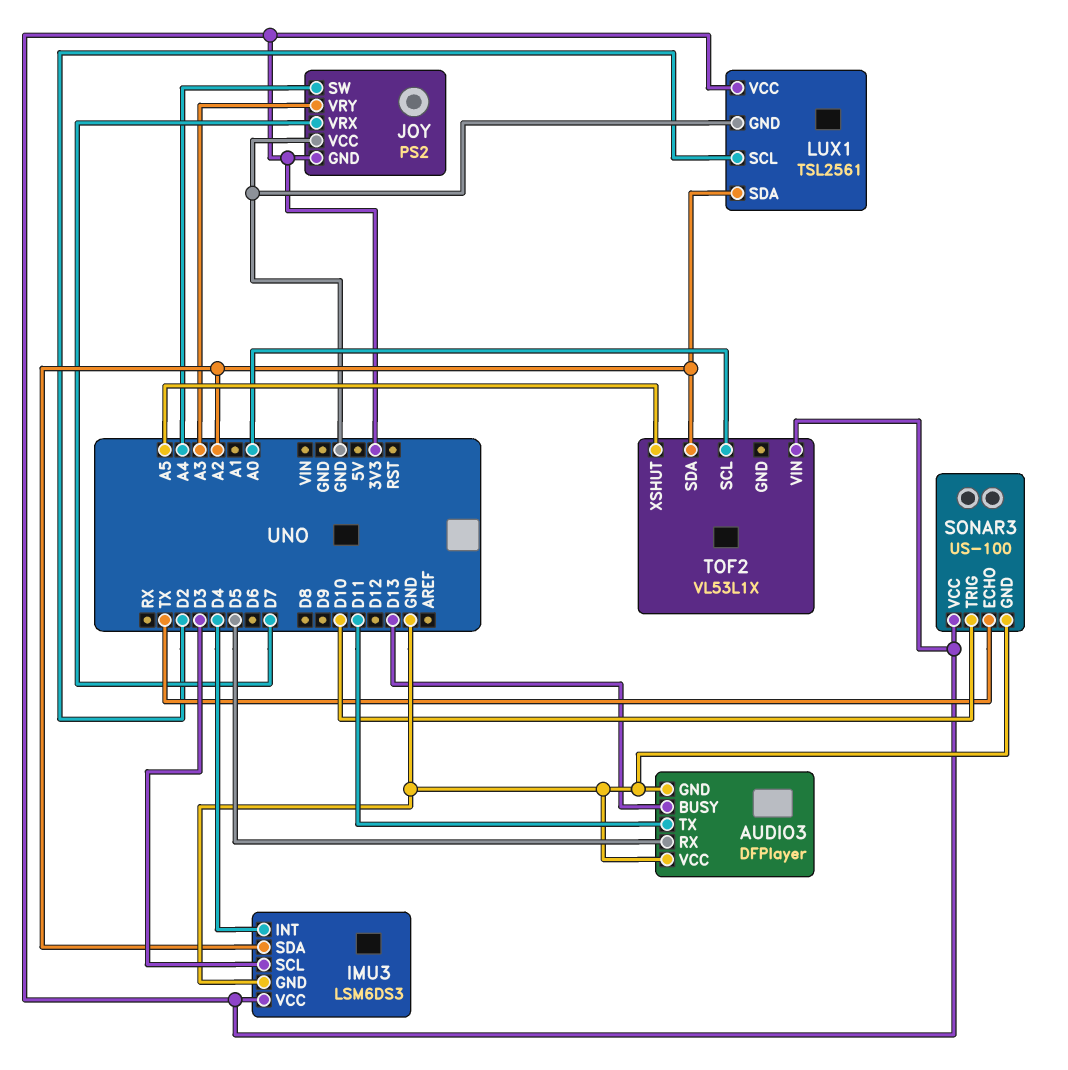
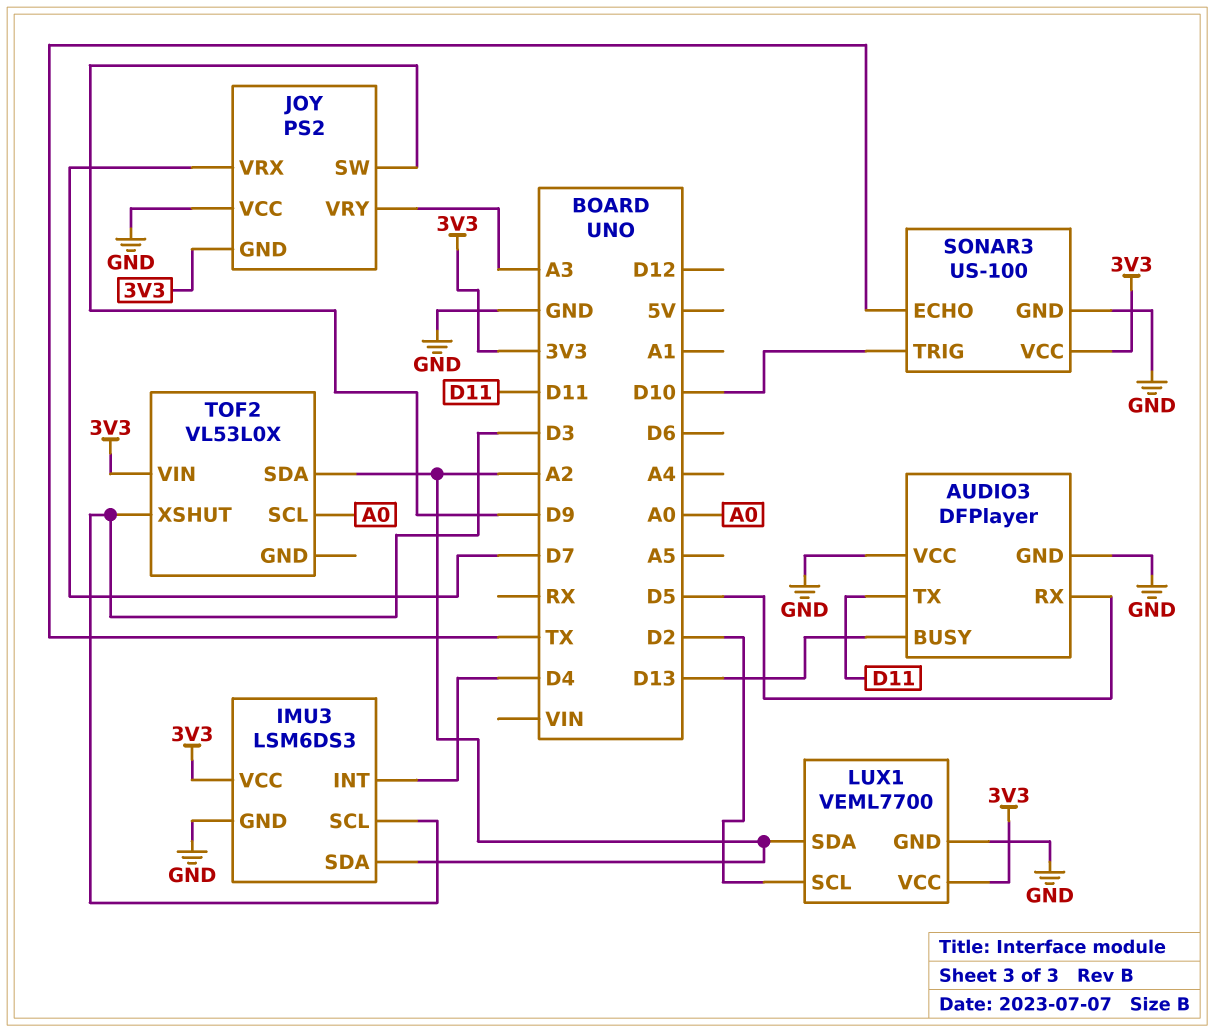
JOY pin SW: A4 -> D9
LUX1: TSL2561 -> VEML7700
TOF2: VL53L1X -> VL53L0X
TOF2 pin XSHUT: A5 -> D3

